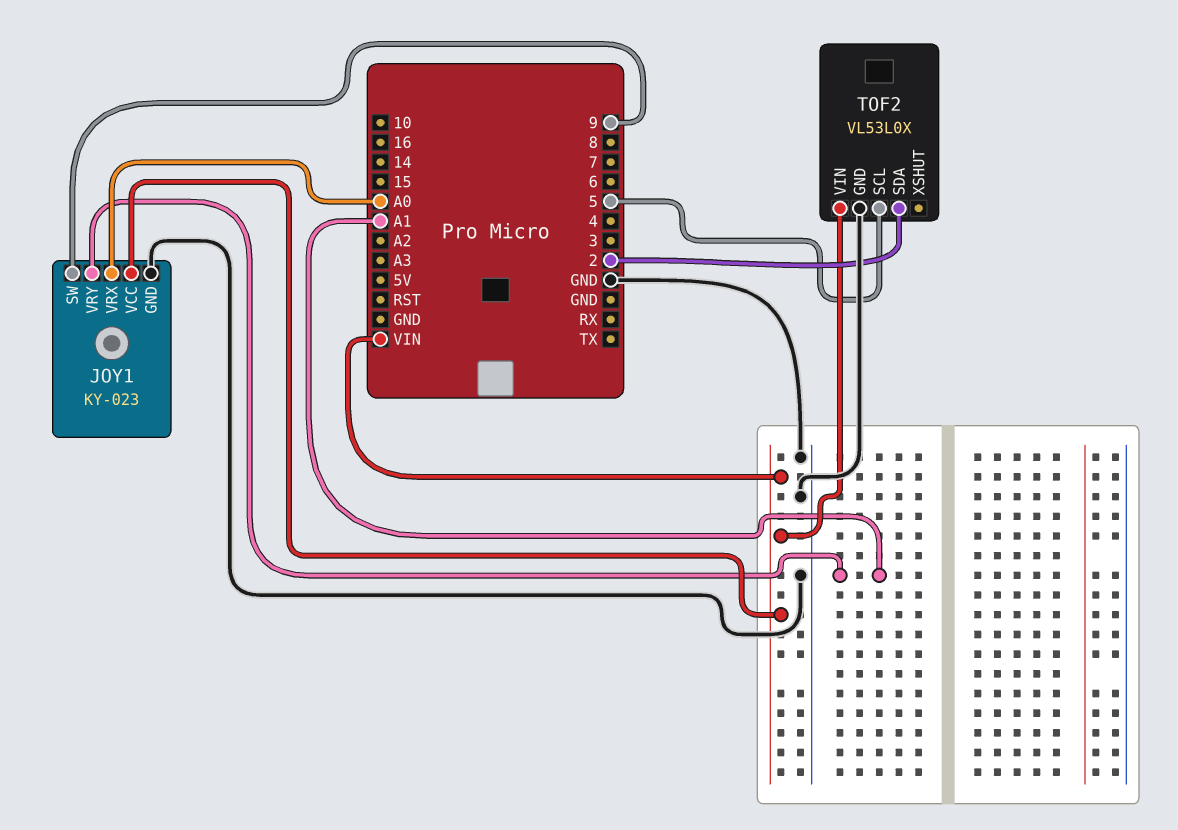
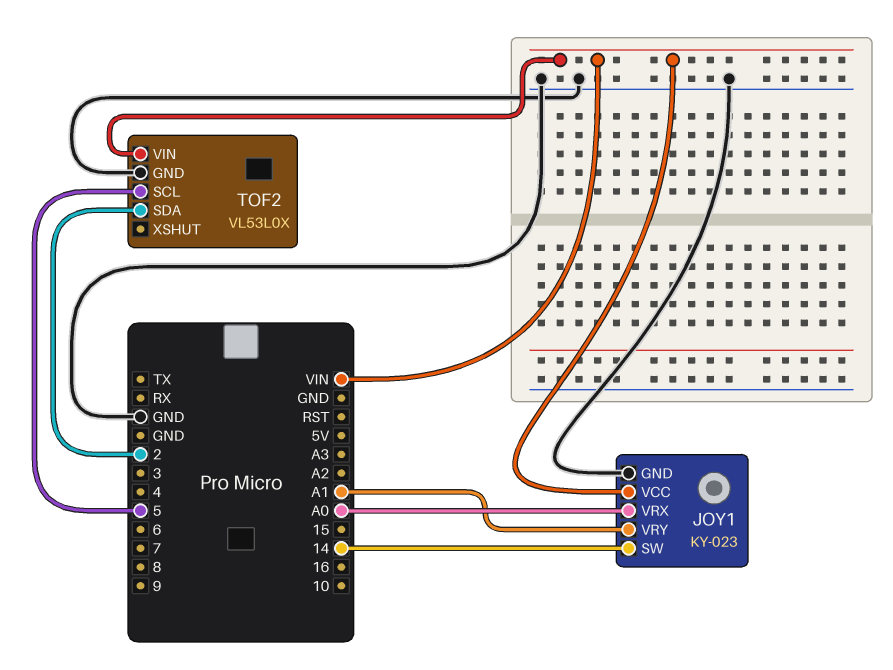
JOY1 pin SW: 9 -> 14

